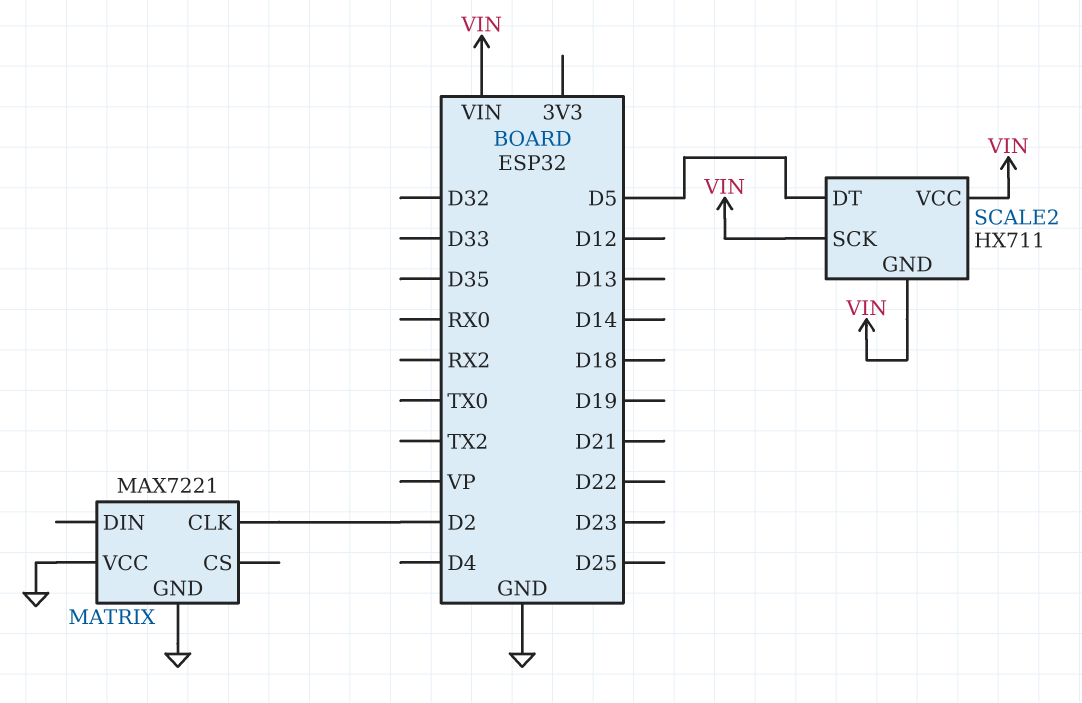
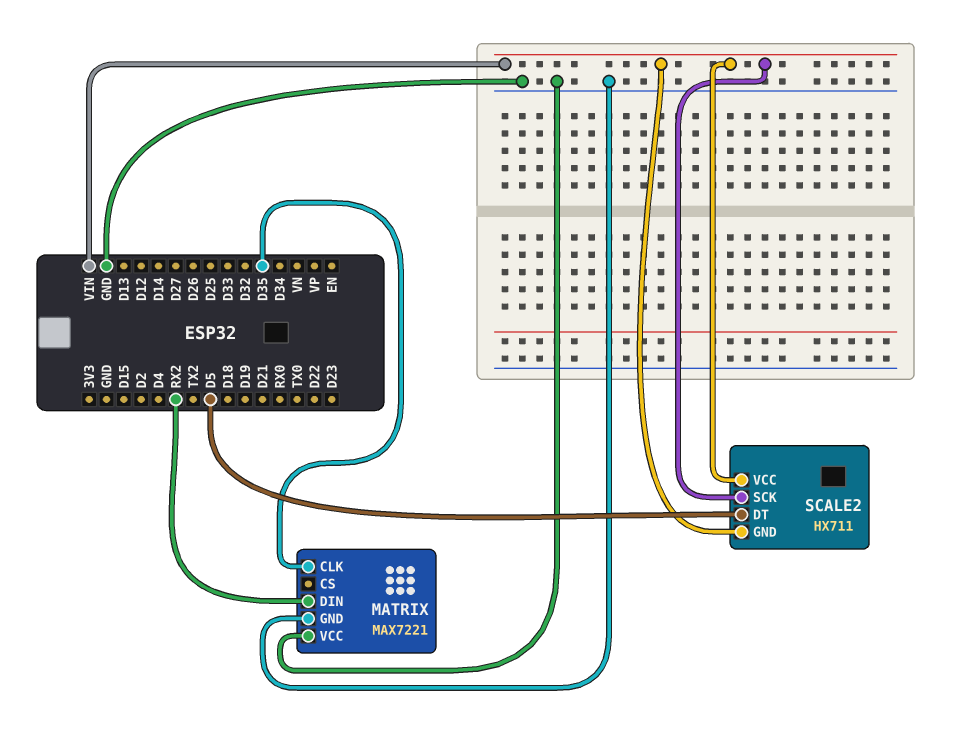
MATRIX pin CLK: D2 -> D35
MATRIX pin DIN: none -> RX2

